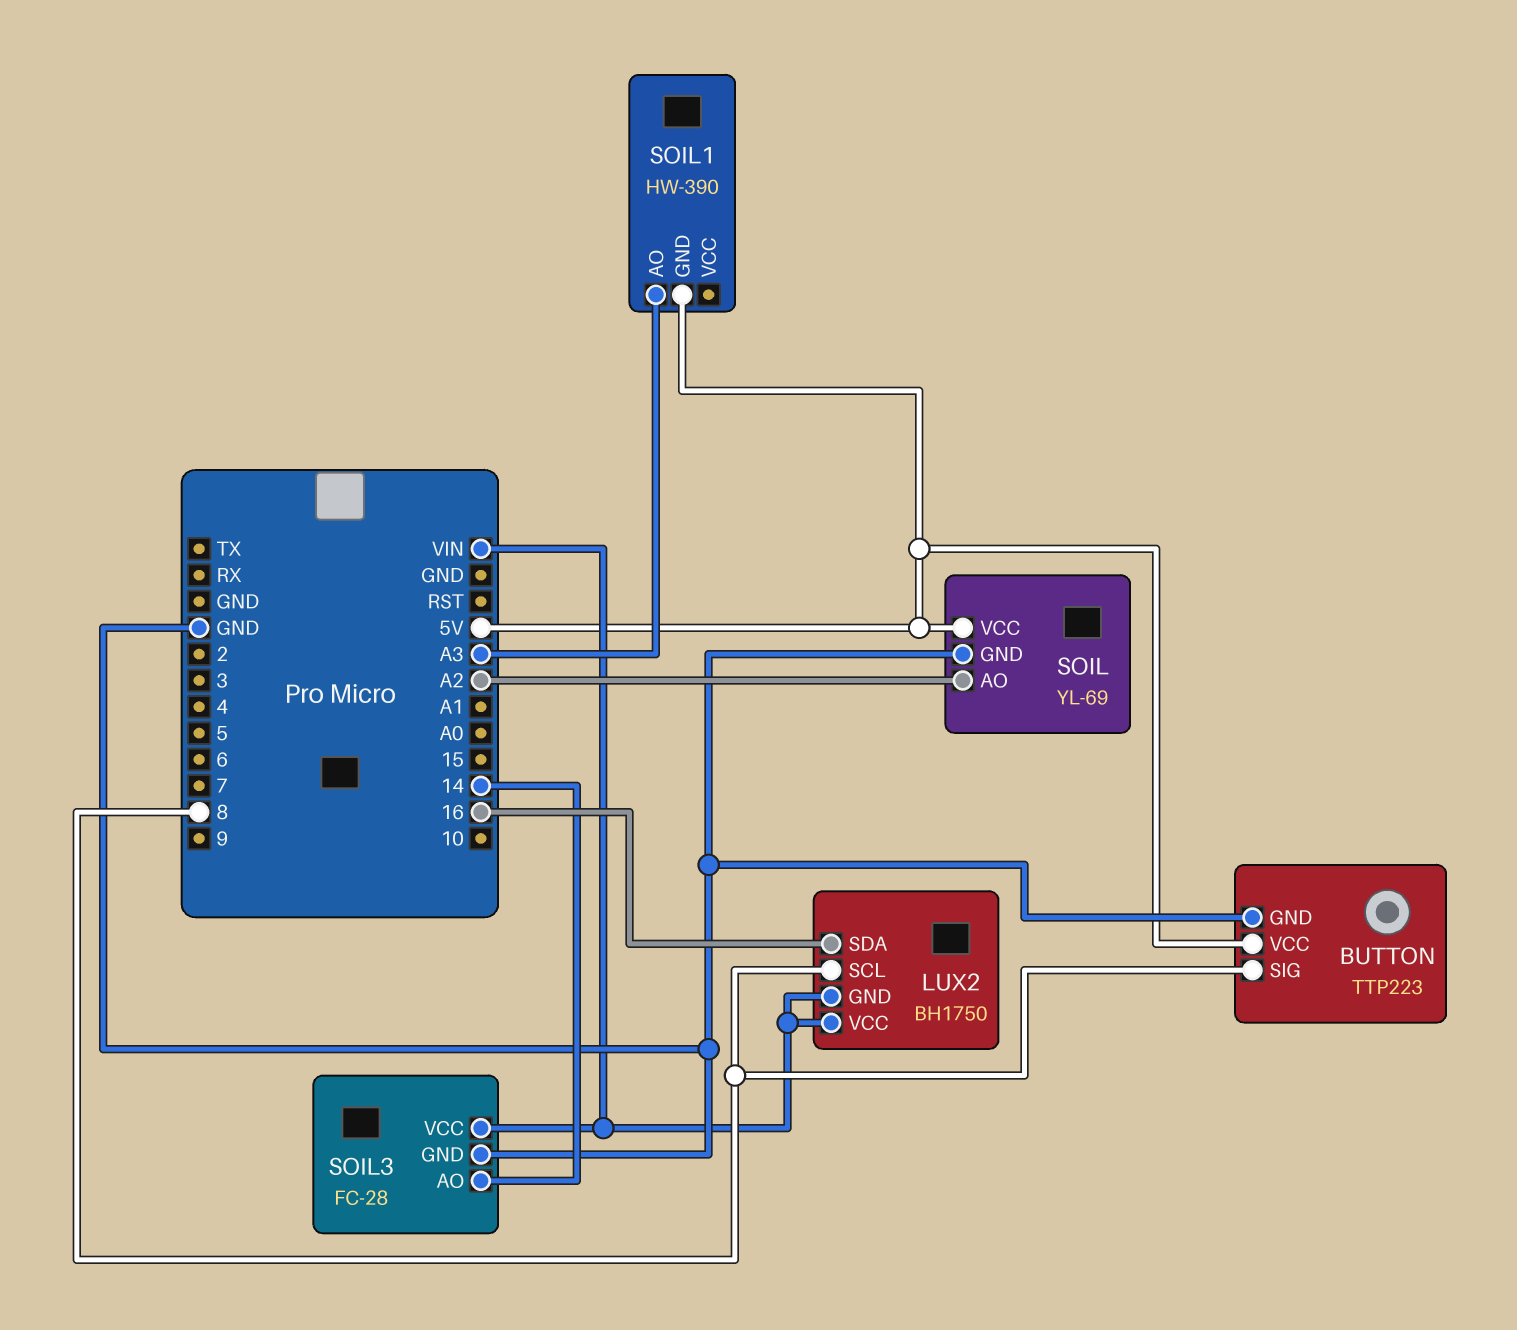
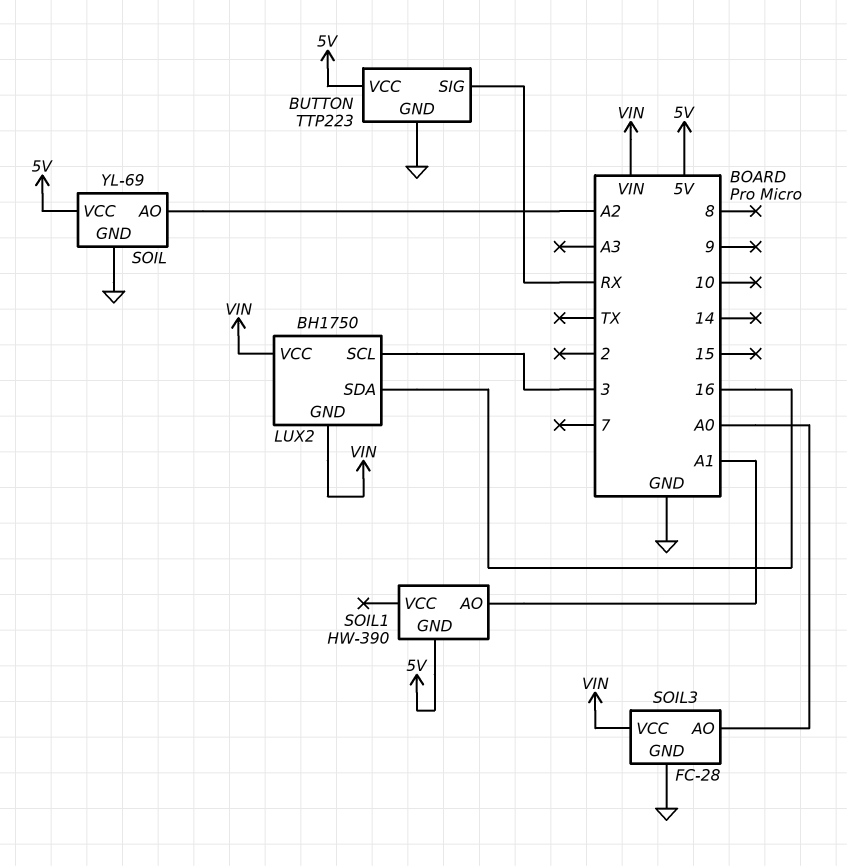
BUTTON pin SIG: 8 -> RX
LUX2 pin SCL: 8 -> 3
SOIL1 pin AO: A3 -> A1
SOIL3 pin AO: 14 -> A0

